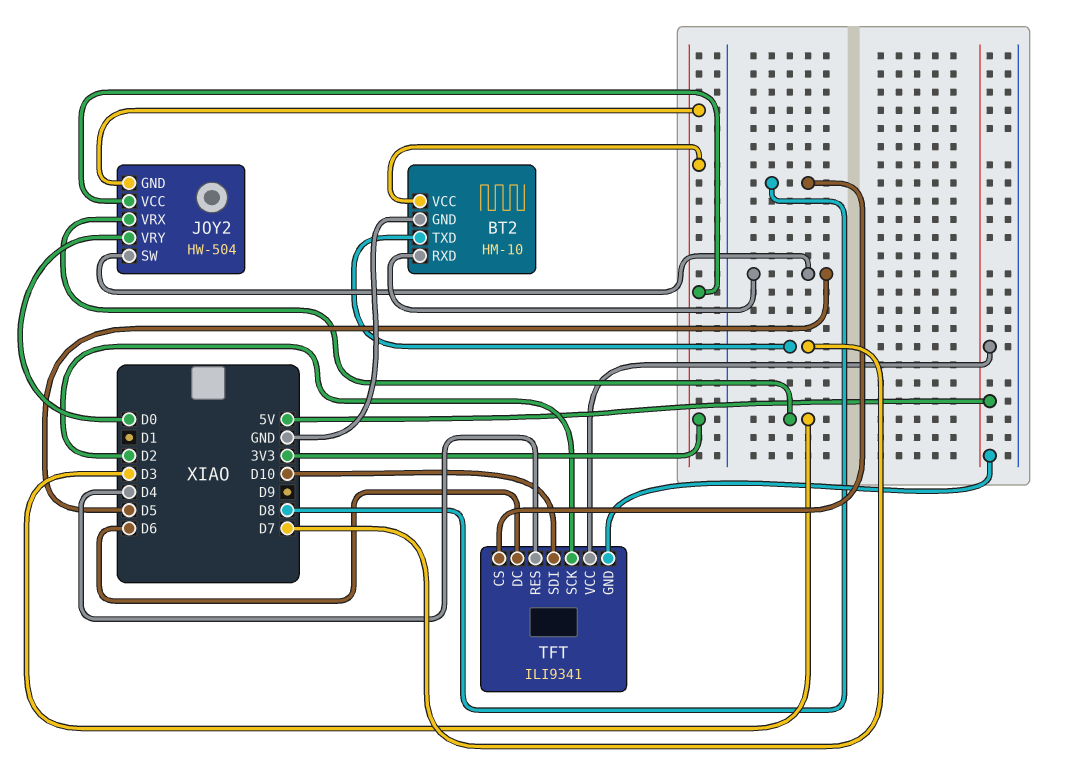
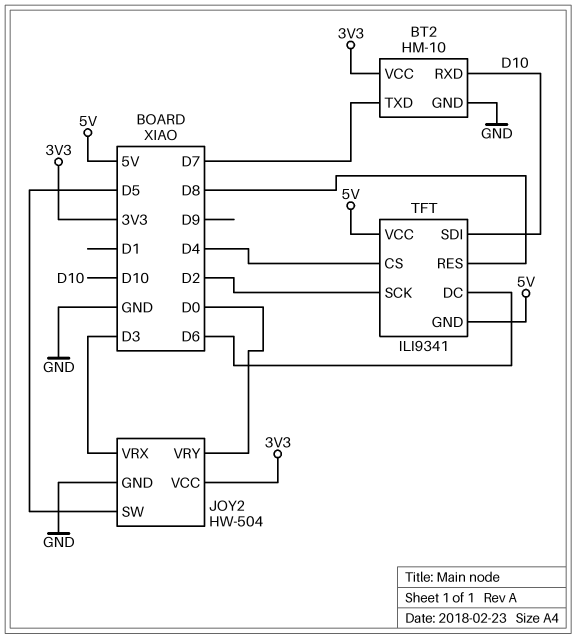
BT2 pin RXD: D5 -> D10
JOY2 pin GND: 3V3 -> GND
TFT pin CS: D8 -> D4
TFT pin RES: D4 -> D8

